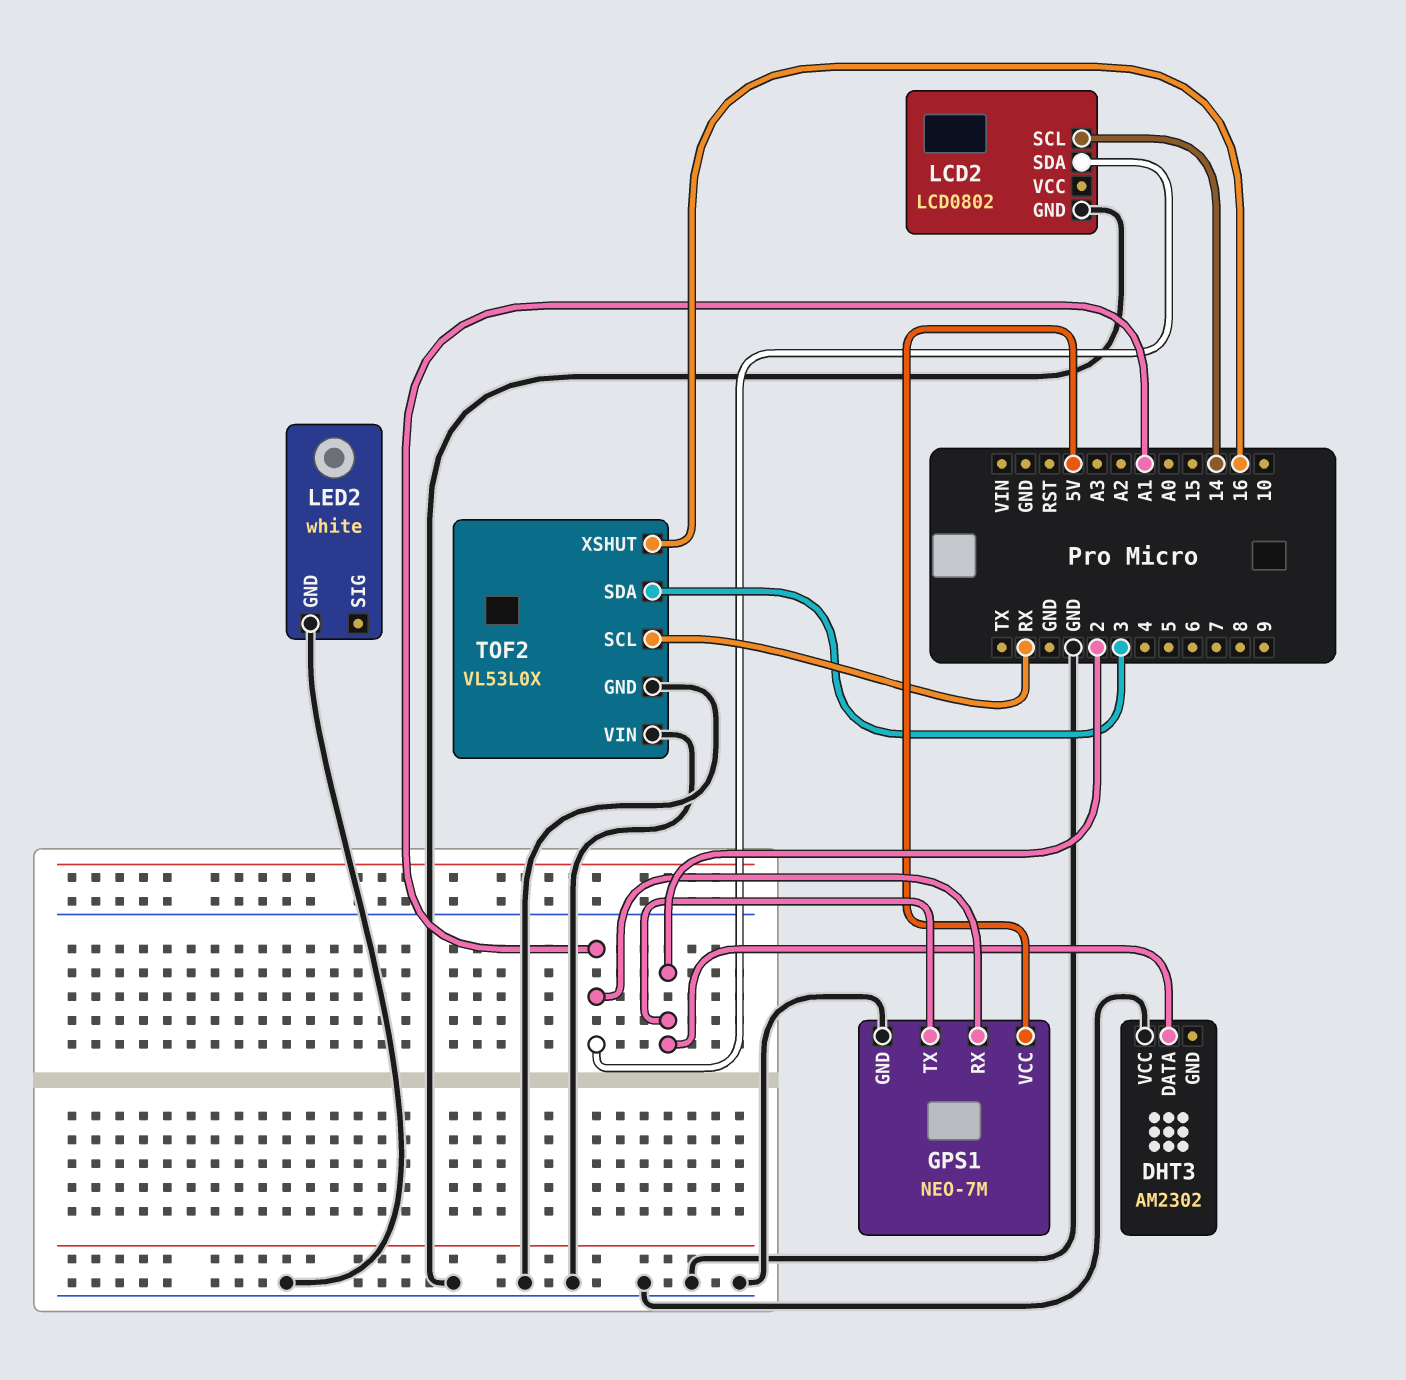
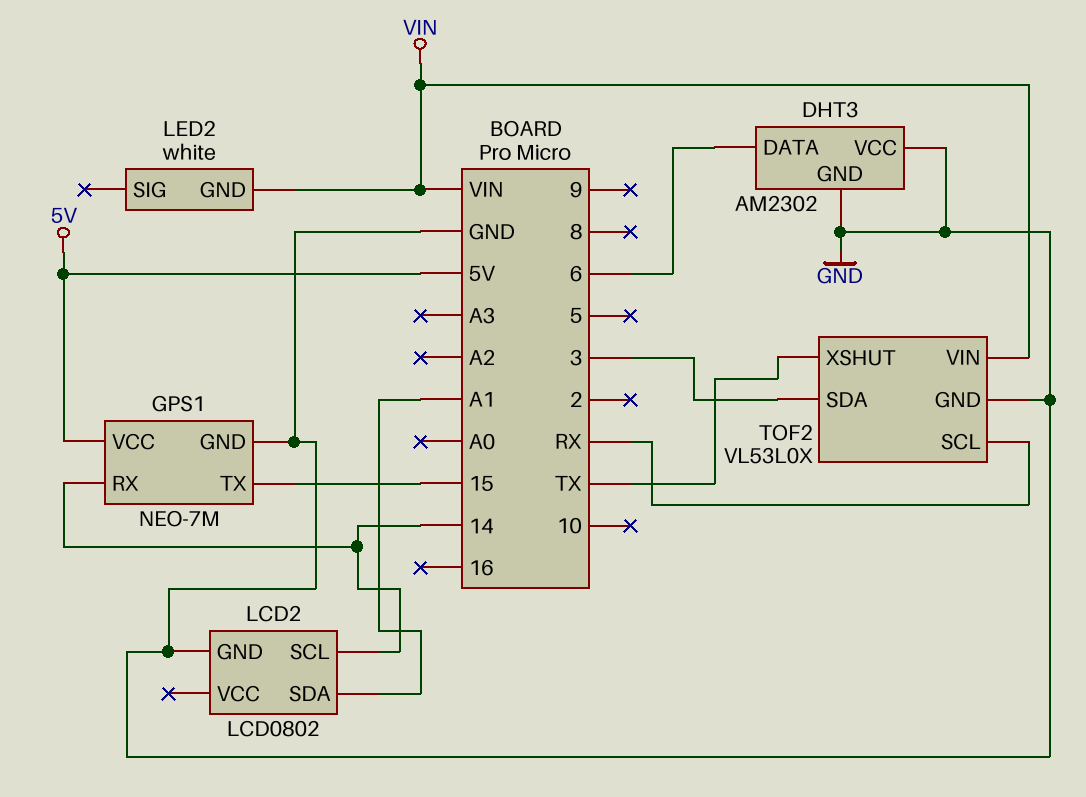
DHT3 pin DATA: 2 -> 6
DHT3 pin GND: none -> GND
GPS1 pin RX: A1 -> 14
GPS1 pin TX: 2 -> 15
LED2 pin GND: GND -> VIN
TOF2 pin VIN: GND -> VIN
TOF2 pin XSHUT: 16 -> TX

